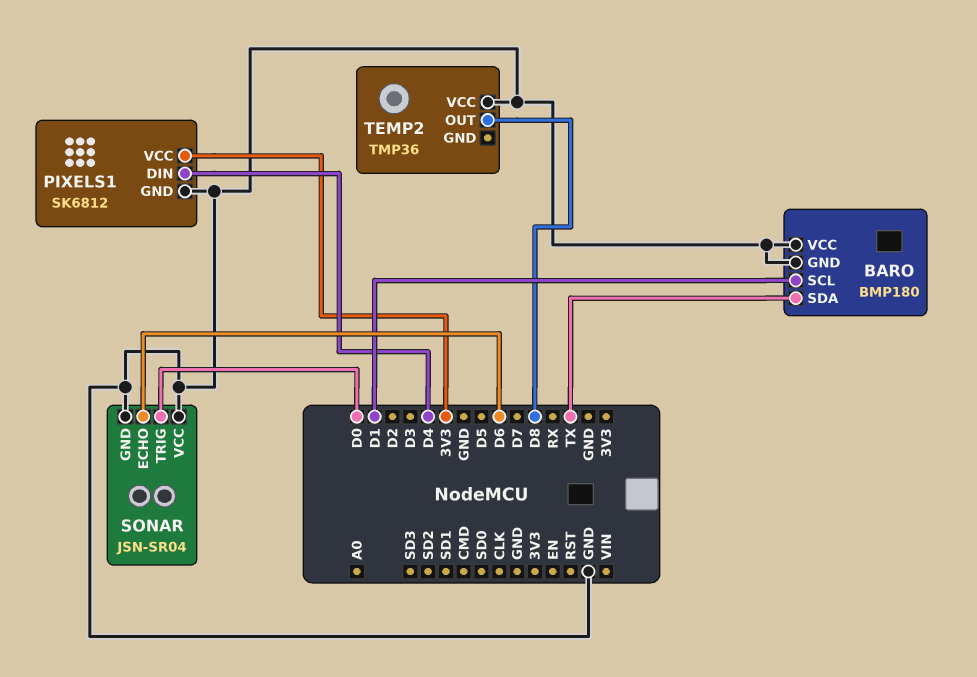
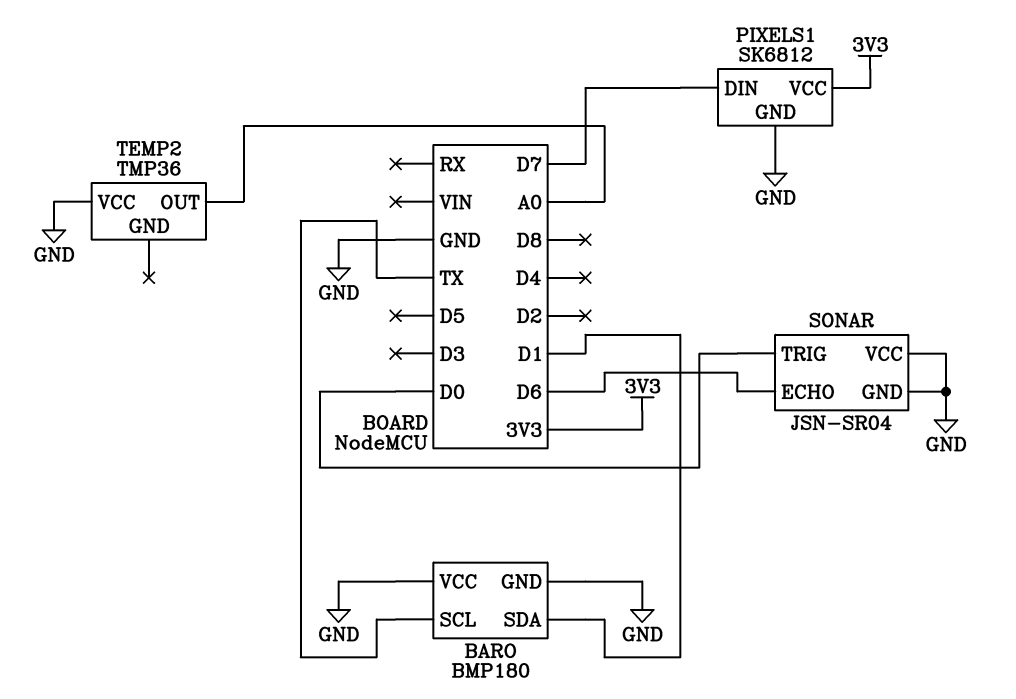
BARO pin SCL: D1 -> TX
BARO pin SDA: TX -> D1
PIXELS1 pin DIN: D4 -> D7
TEMP2 pin OUT: D8 -> A0

